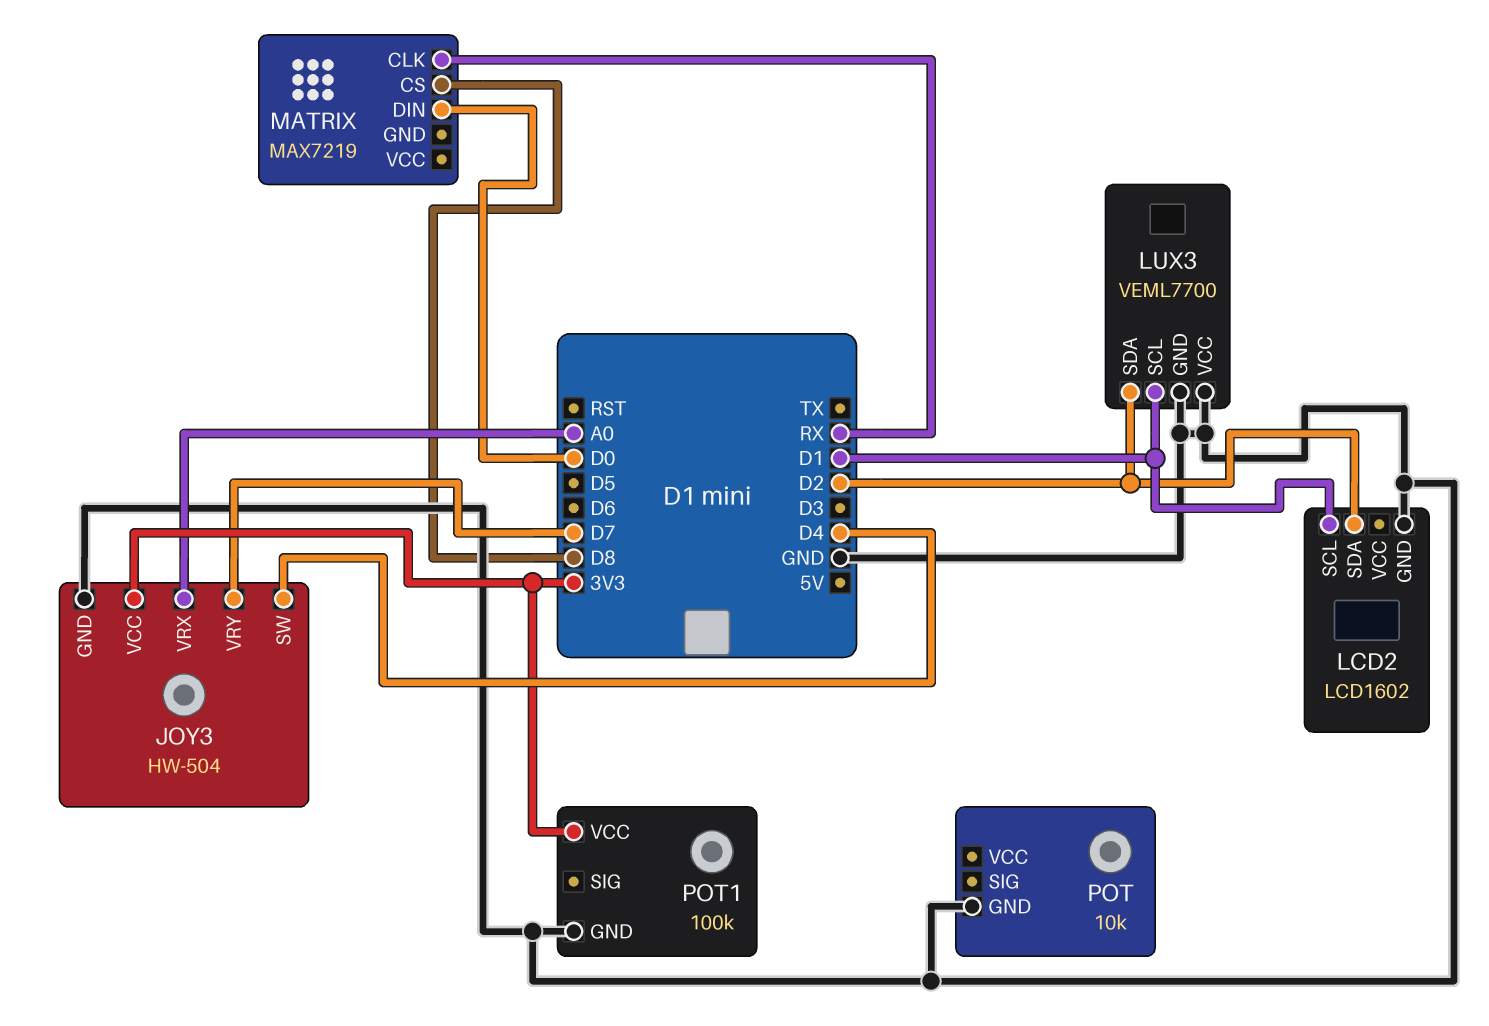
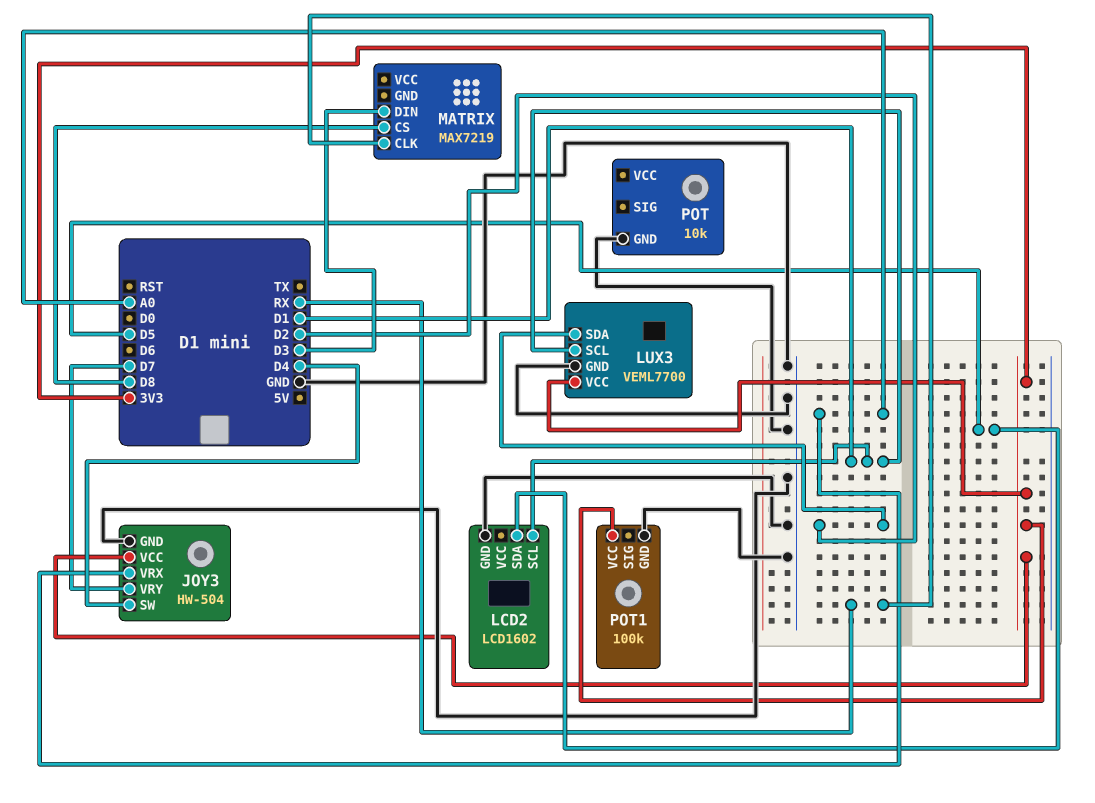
LCD2 pin SDA: D2 -> D5
LUX3 pin VCC: GND -> 3V3
MATRIX pin DIN: D0 -> D3

